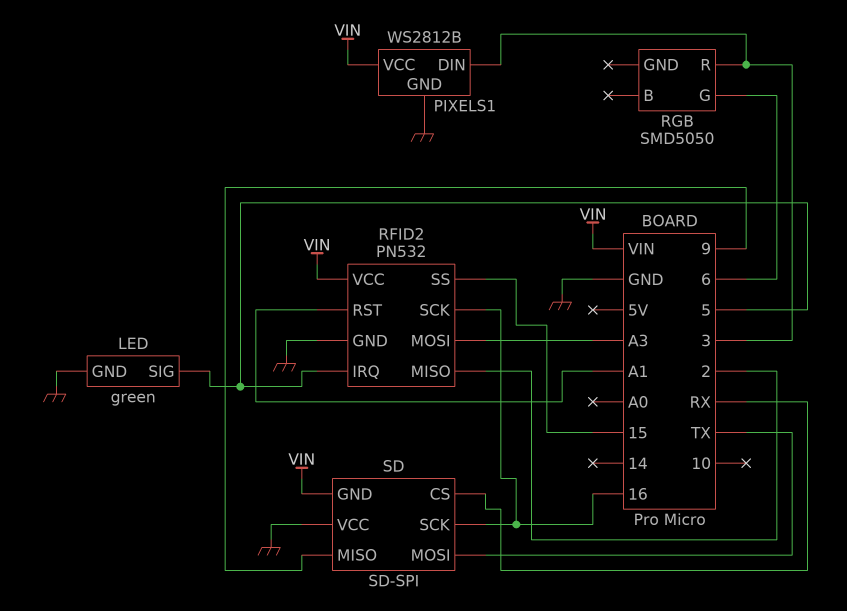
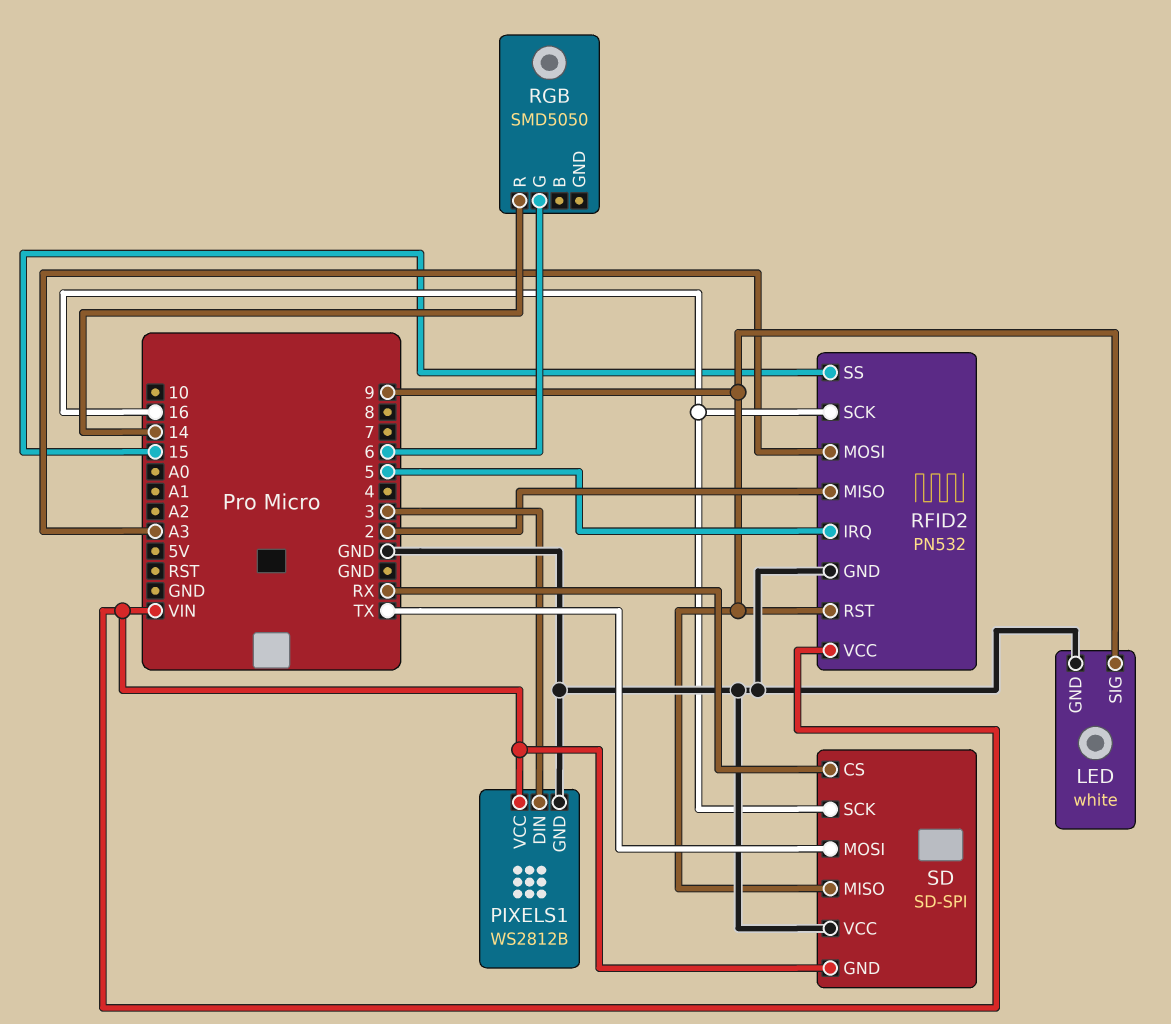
LED: green -> white
LED pin SIG: 5 -> 9
RFID2 pin RST: A1 -> 9
RGB pin R: 3 -> 14

